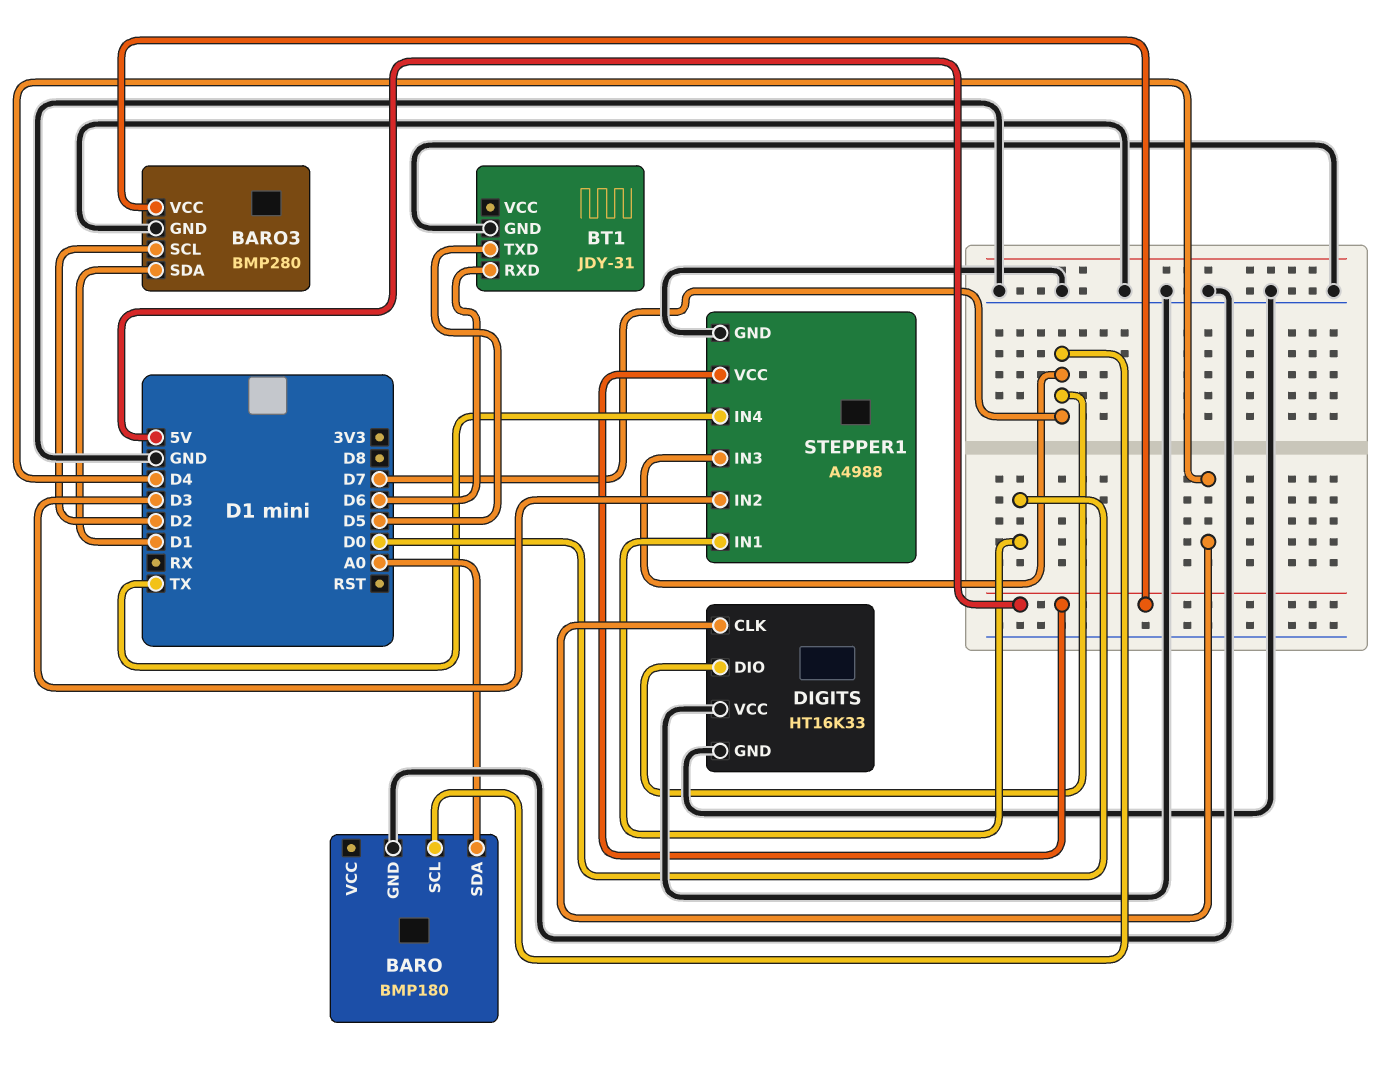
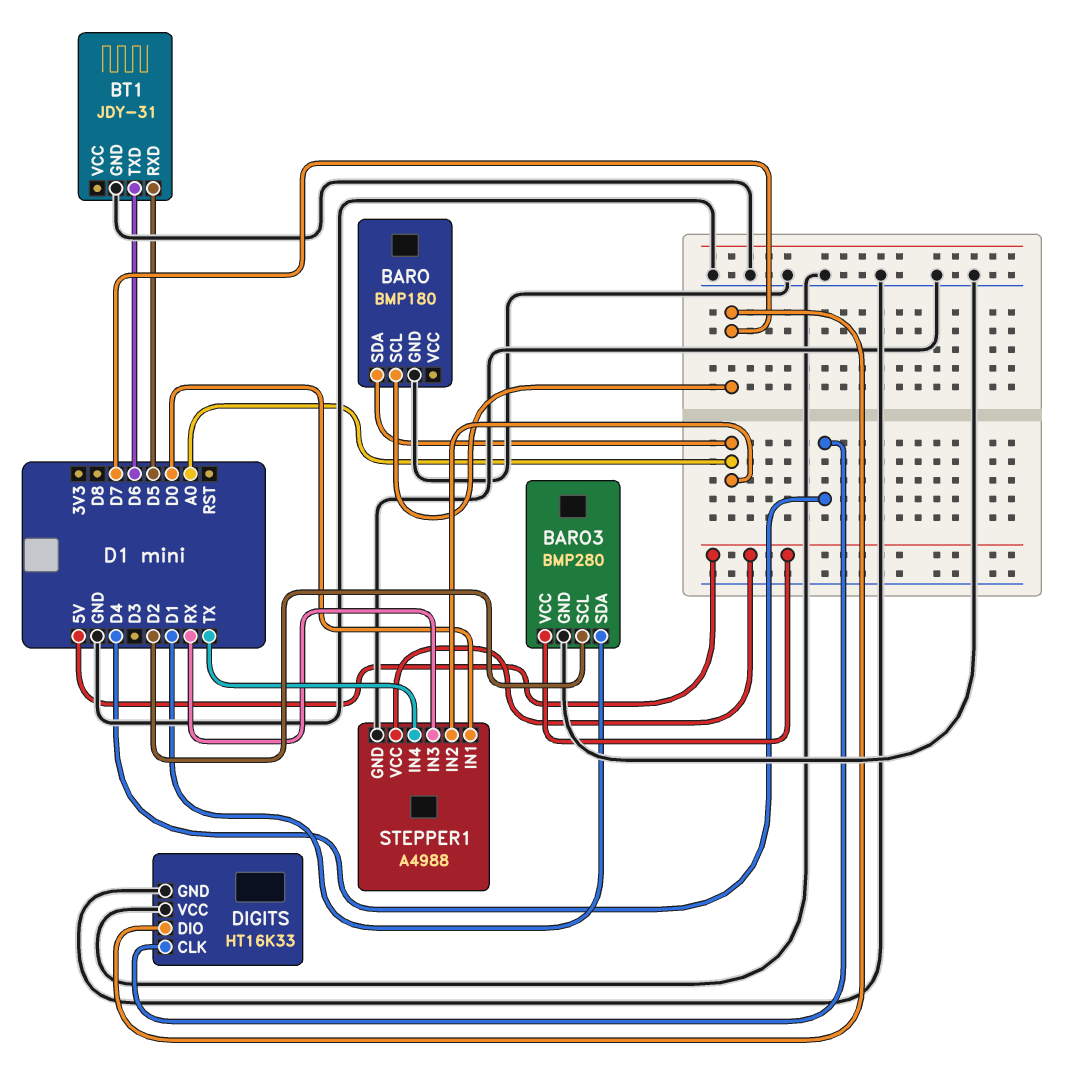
BT1 pin RXD: D6 -> D5
BT1 pin TXD: D5 -> D6
STEPPER1 pin IN2: D3 -> A0
STEPPER1 pin IN3: D7 -> RX

